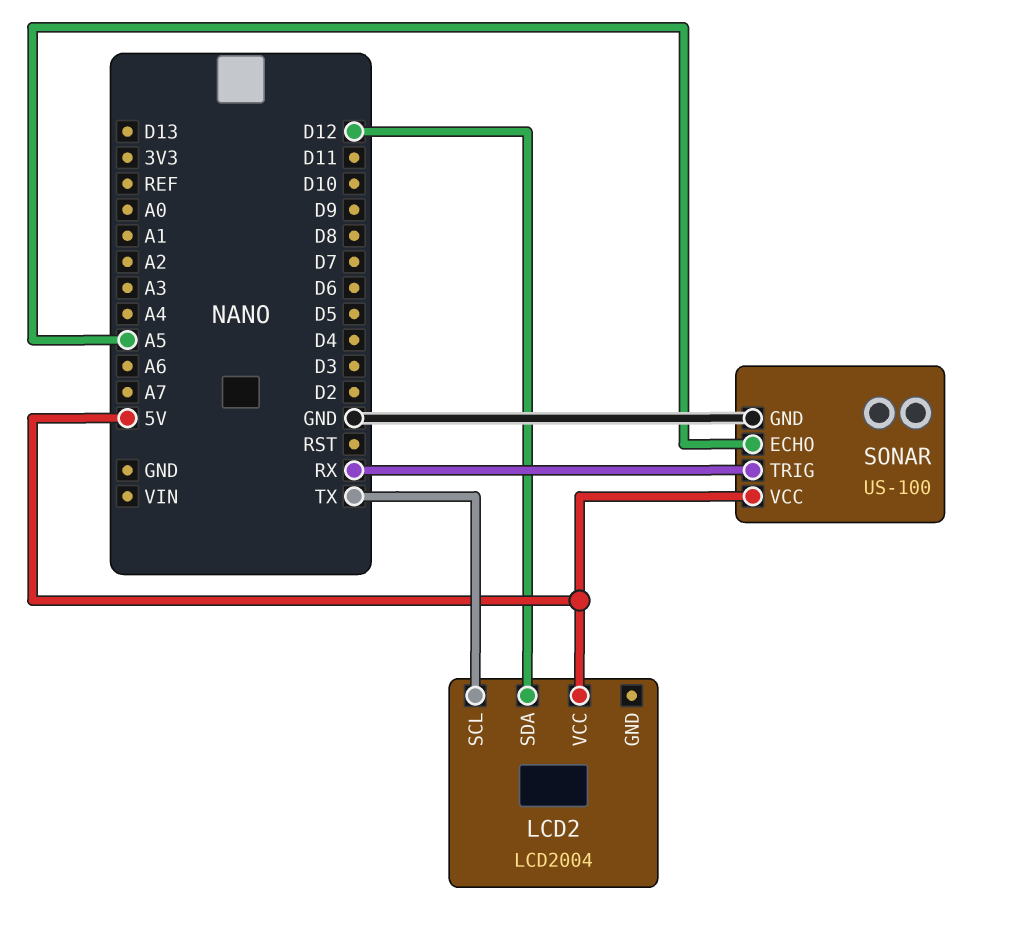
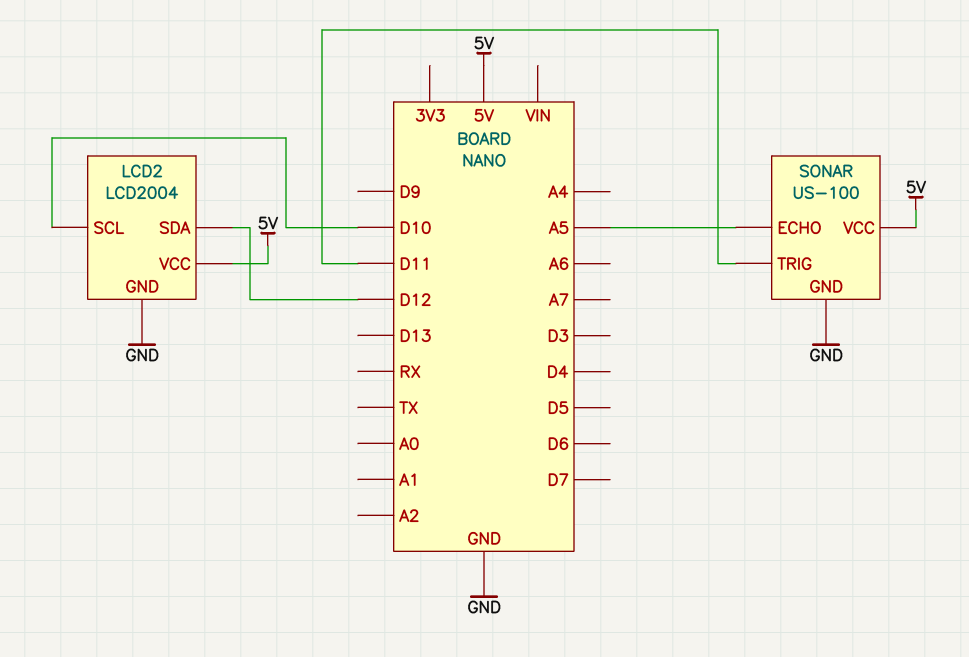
LCD2 pin GND: none -> GND
LCD2 pin SCL: TX -> D10
SONAR pin TRIG: RX -> D11

